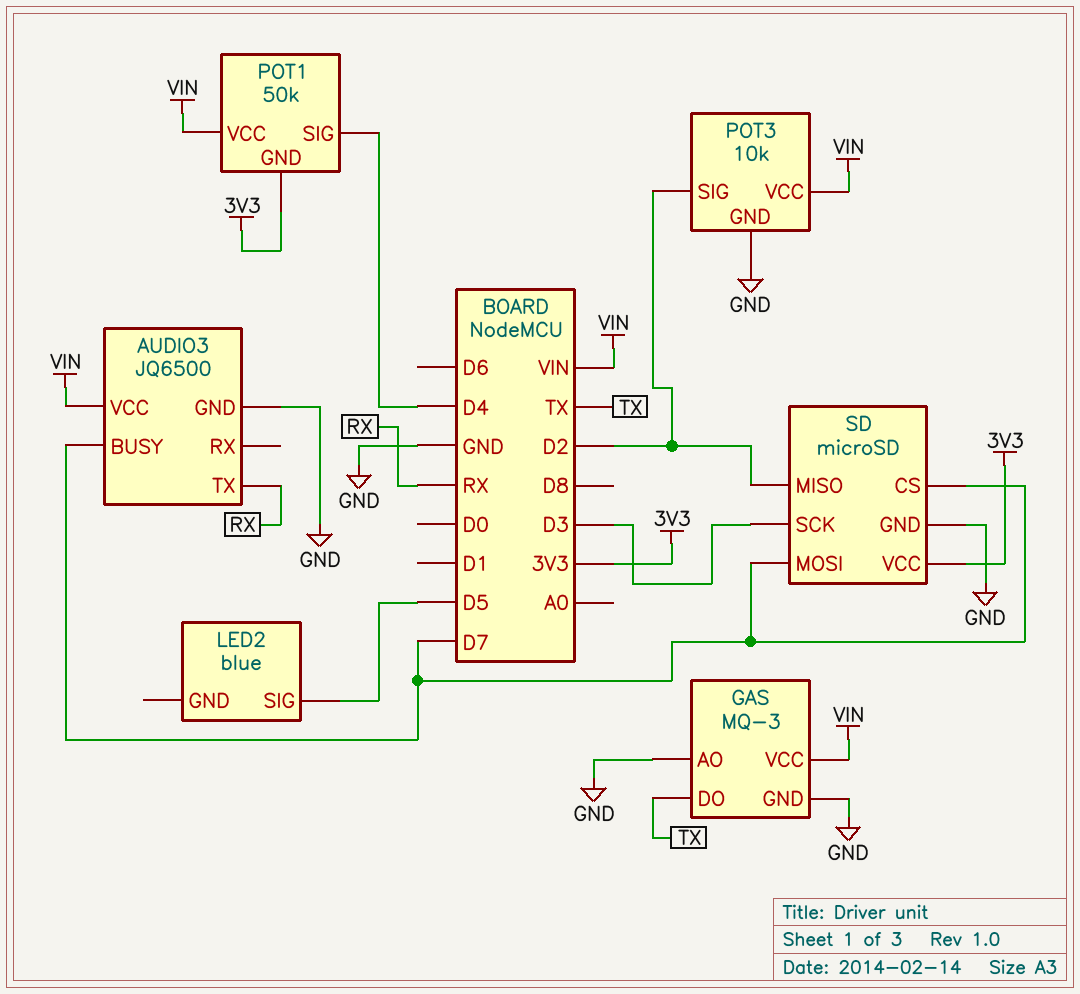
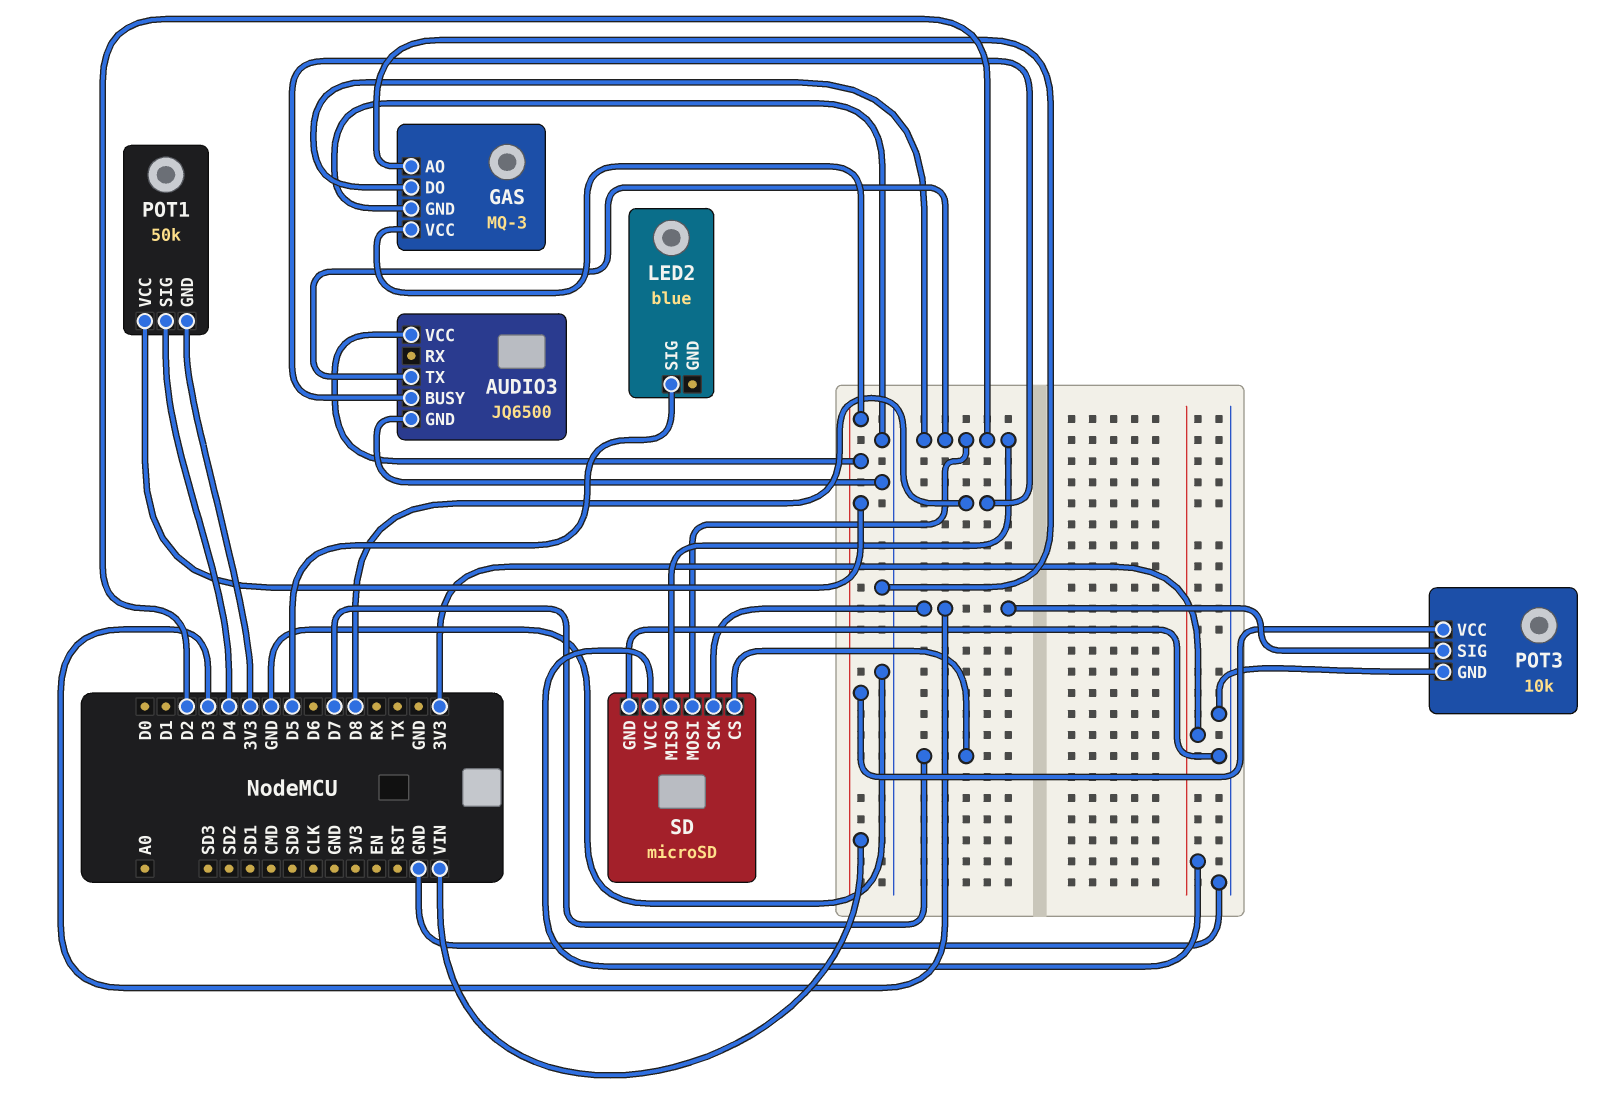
AUDIO3 pin BUSY: D7 -> D8
AUDIO3 pin TX: RX -> D2
GAS pin DO: TX -> D2
POT3 pin SIG: D2 -> D3
SD pin MOSI: D7 -> D2

